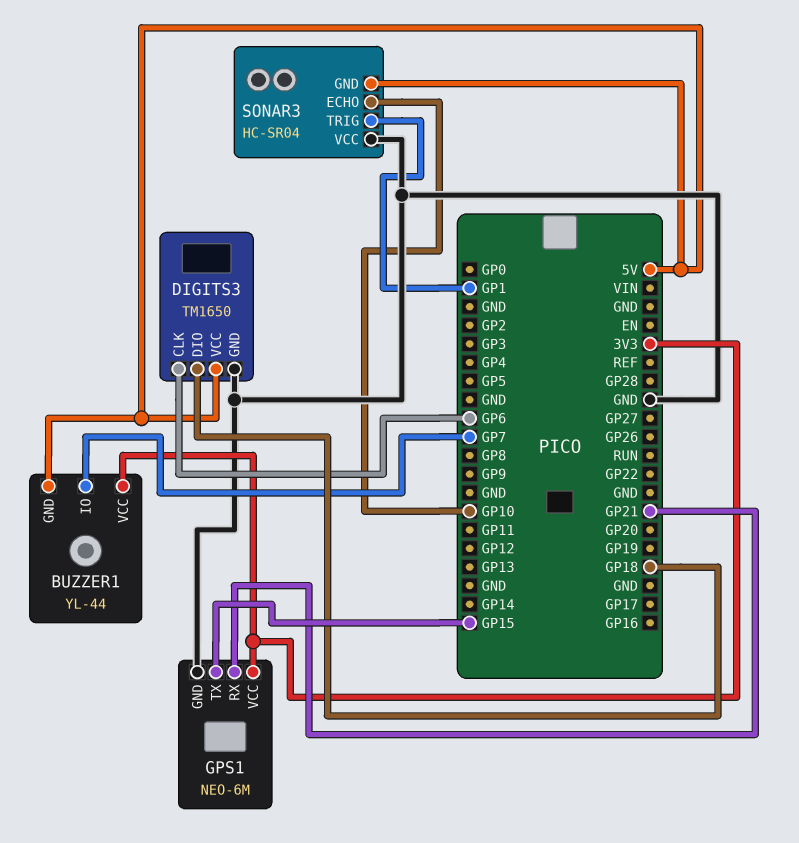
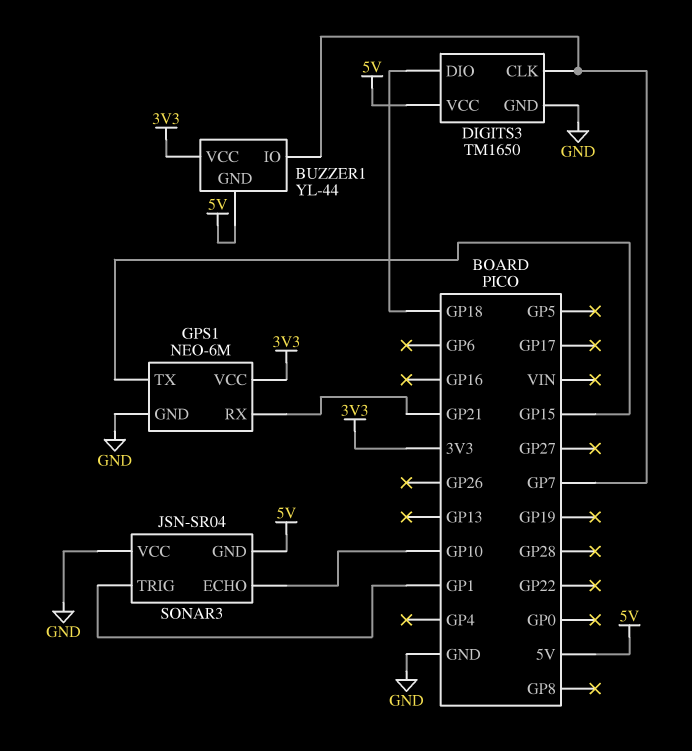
DIGITS3 pin CLK: GP6 -> GP7
SONAR3: HC-SR04 -> JSN-SR04

